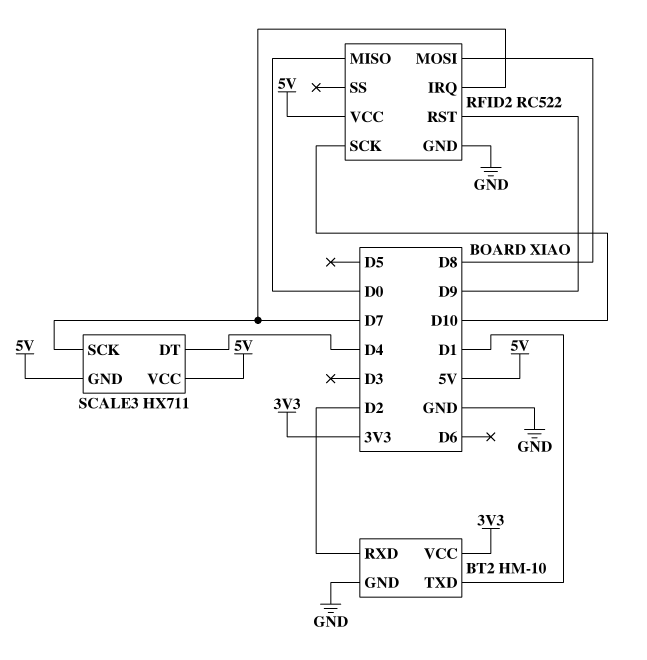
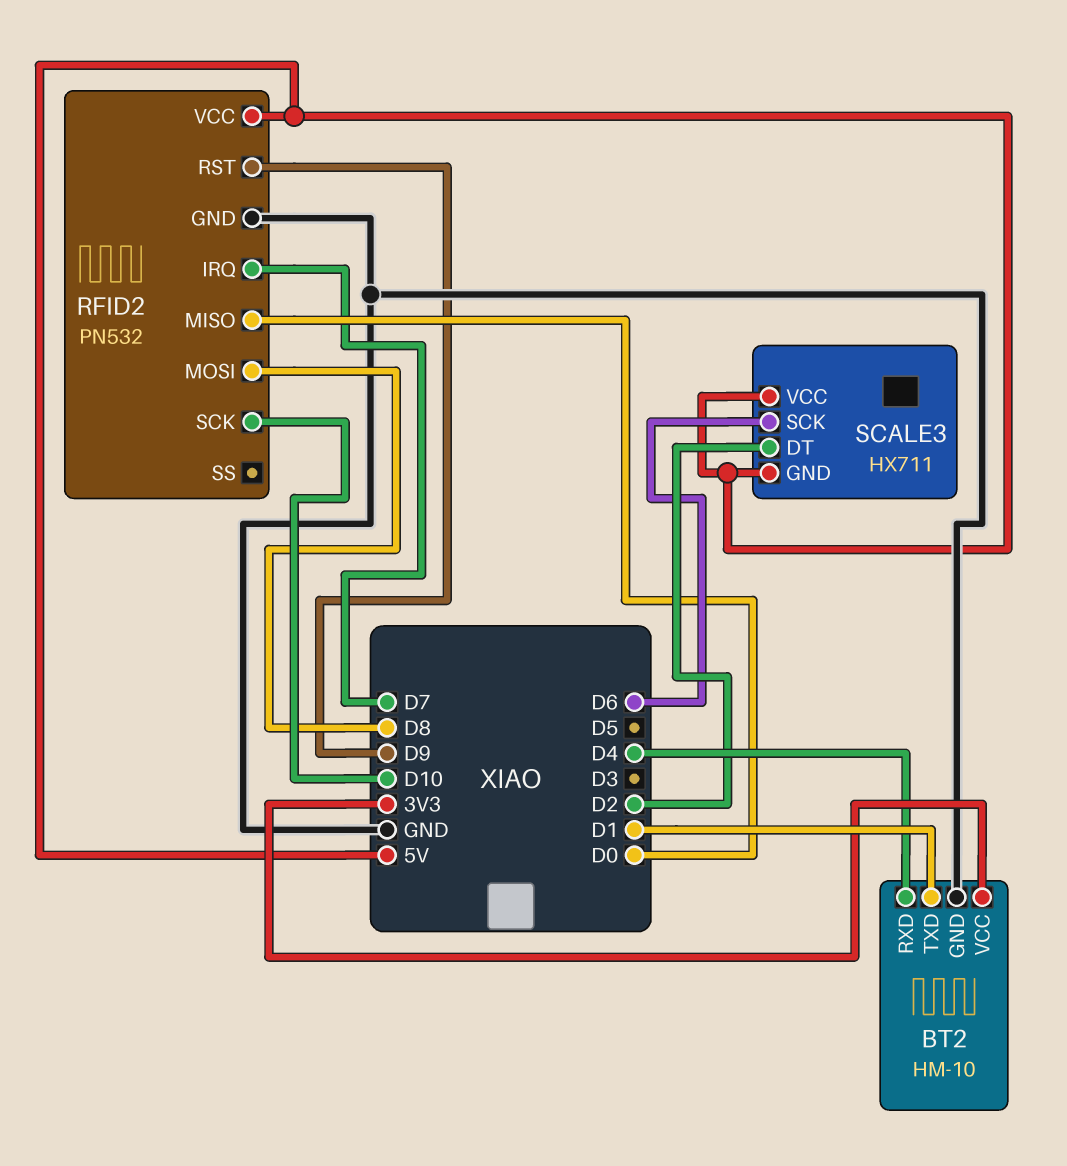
BT2 pin RXD: D2 -> D4
RFID2: RC522 -> PN532
SCALE3 pin DT: D4 -> D2
SCALE3 pin SCK: D7 -> D6

